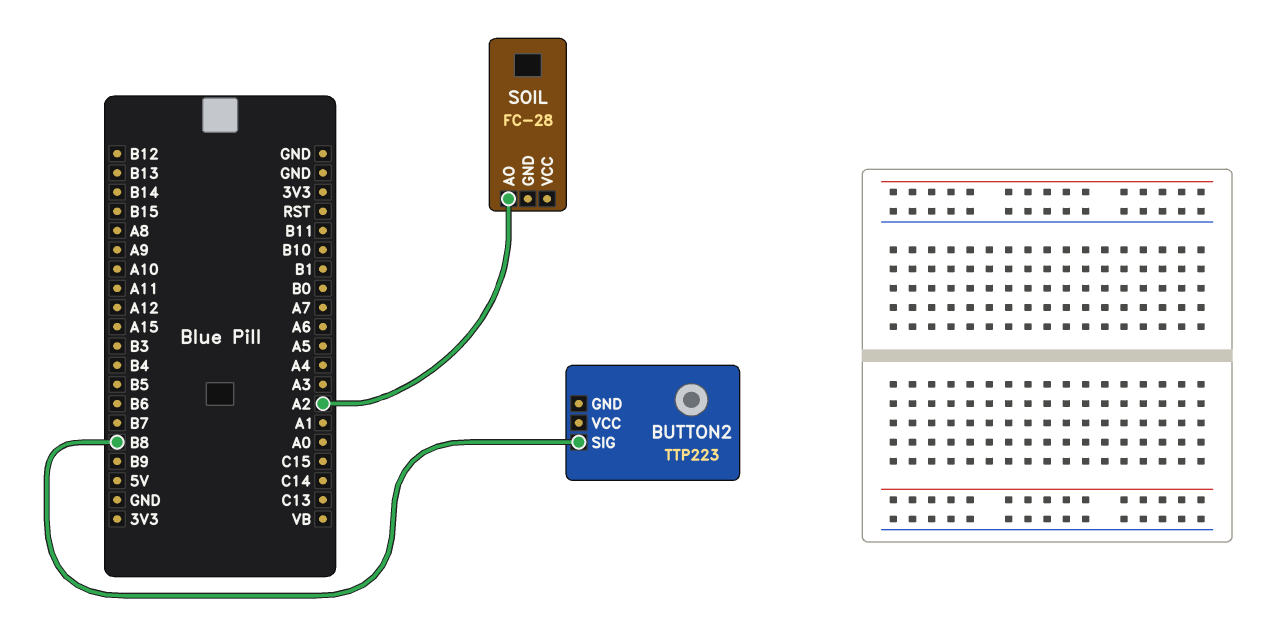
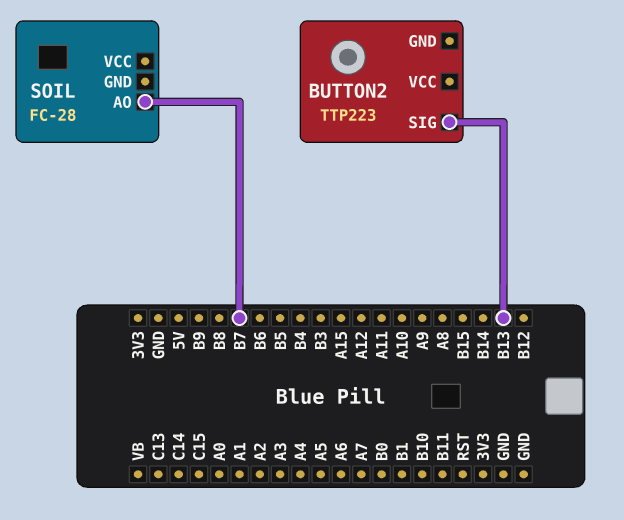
BUTTON2 pin SIG: B8 -> B13
SOIL pin AO: A2 -> B7

